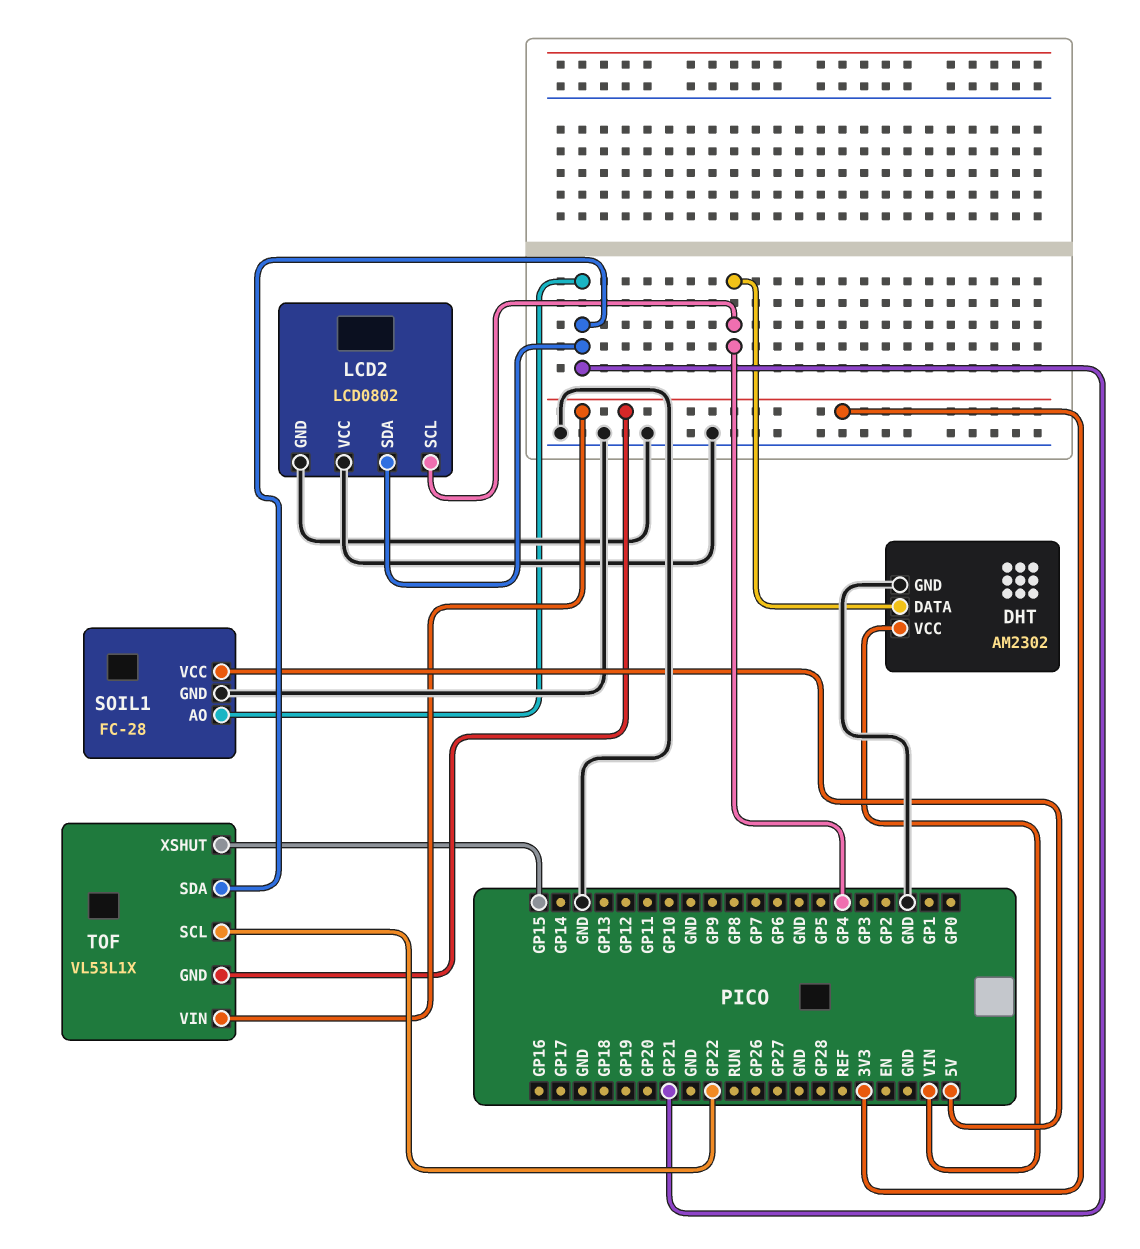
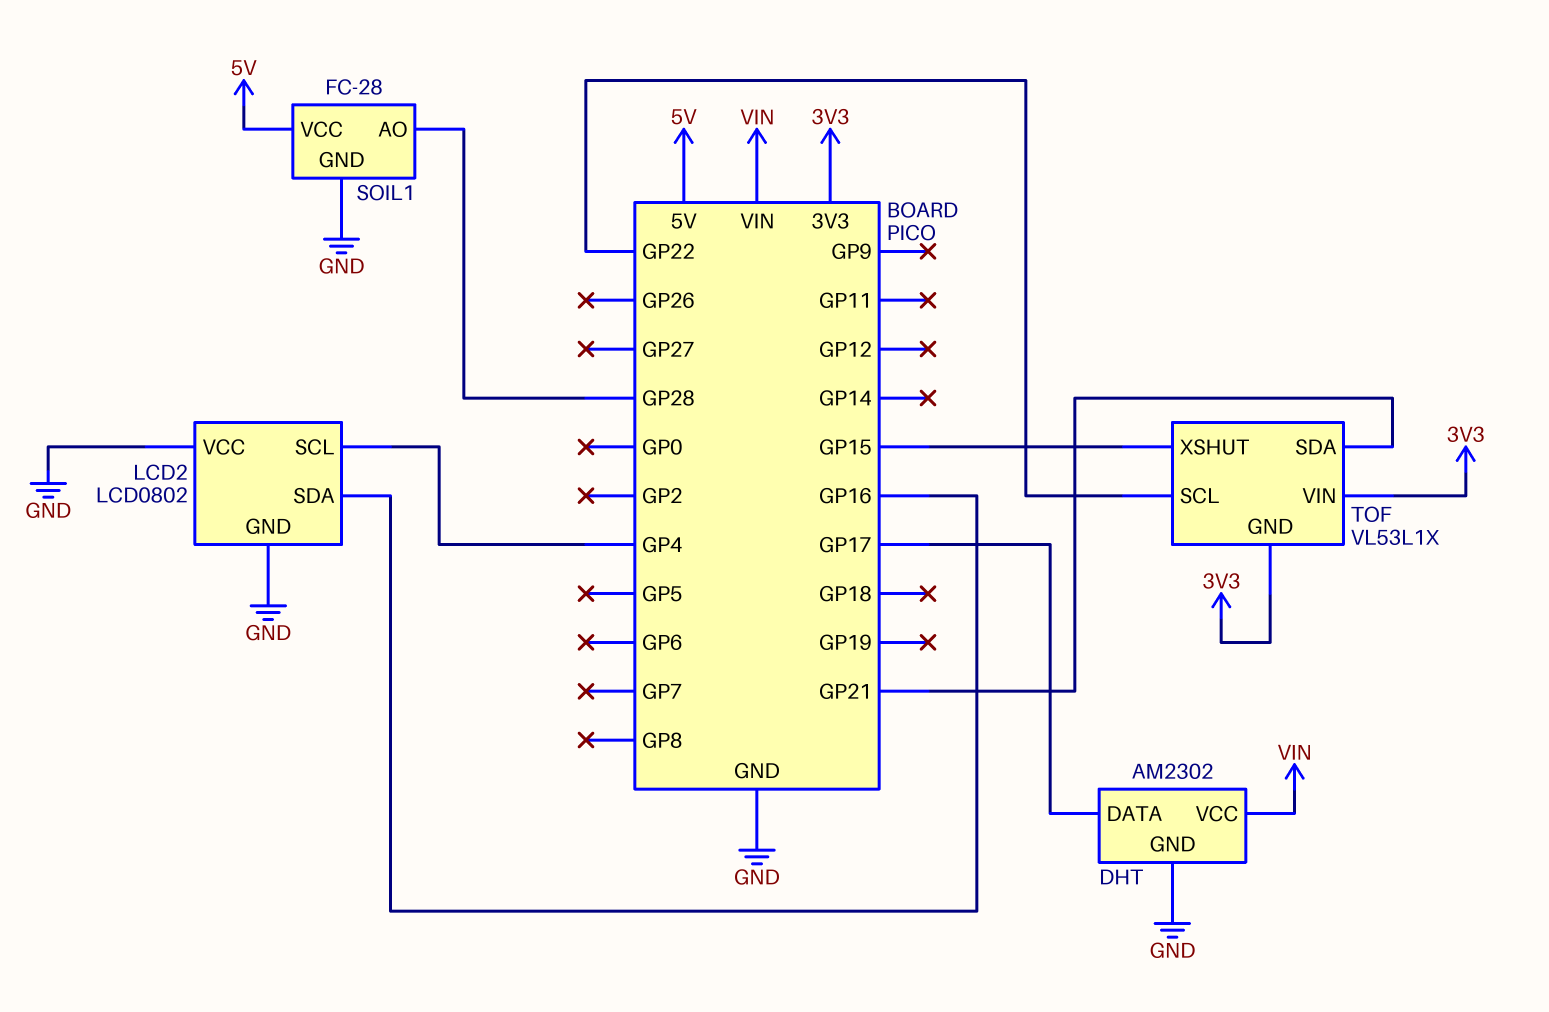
DHT pin DATA: GP4 -> GP17
LCD2 pin SDA: GP21 -> GP16
SOIL1 pin AO: GP21 -> GP28

